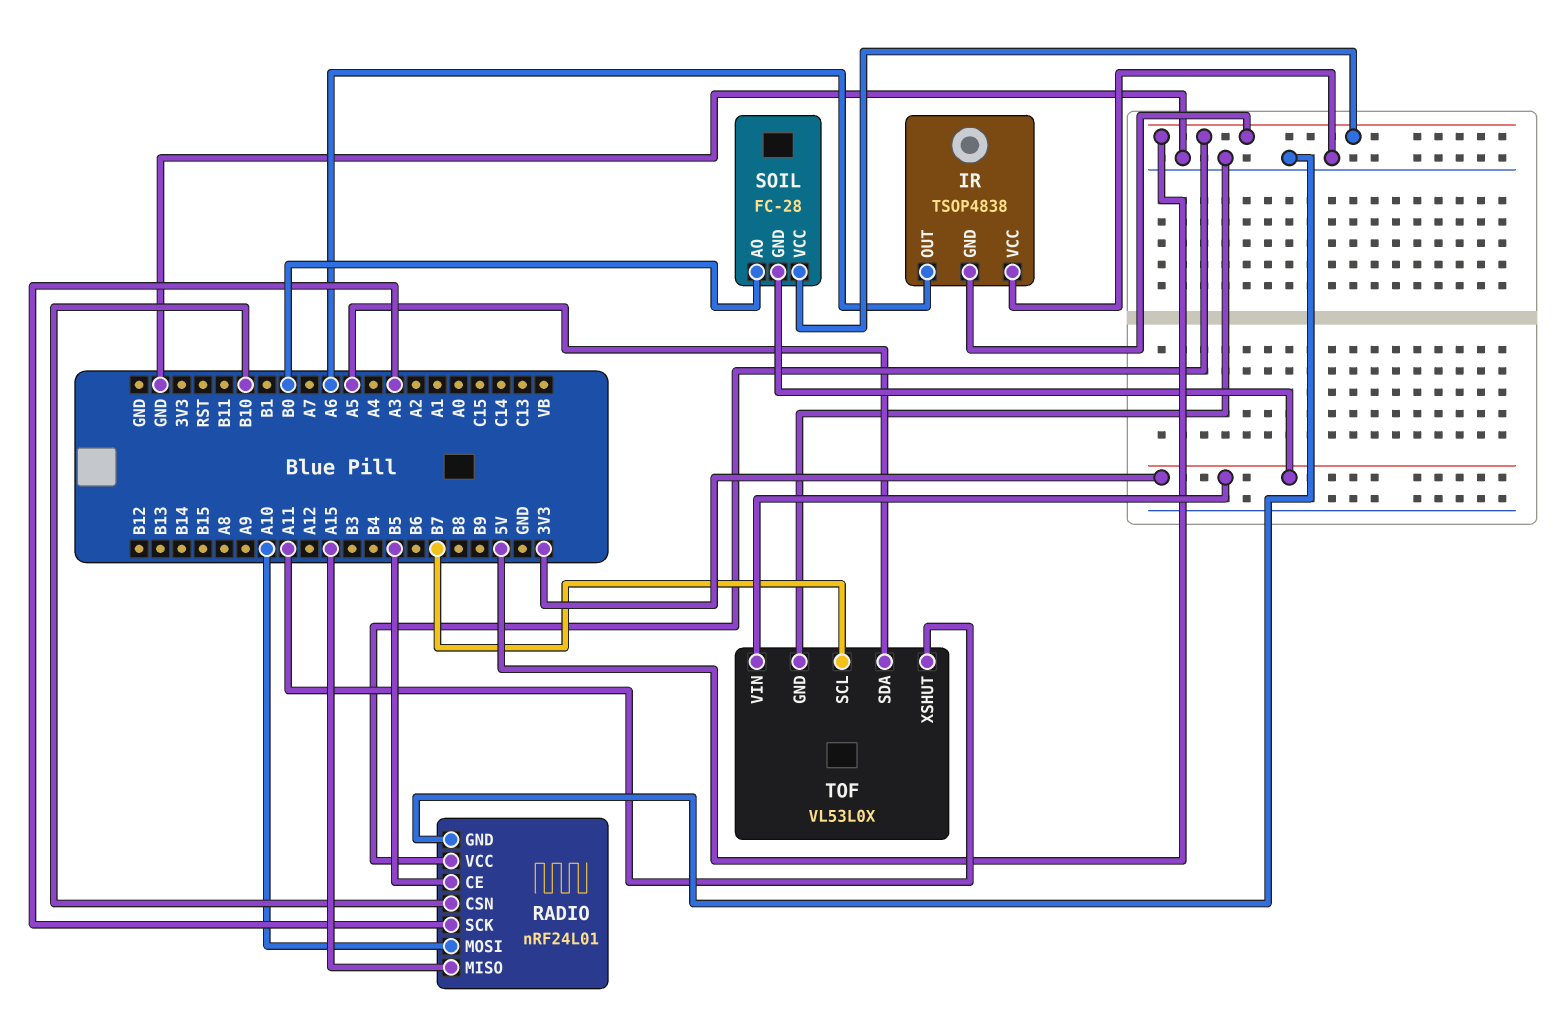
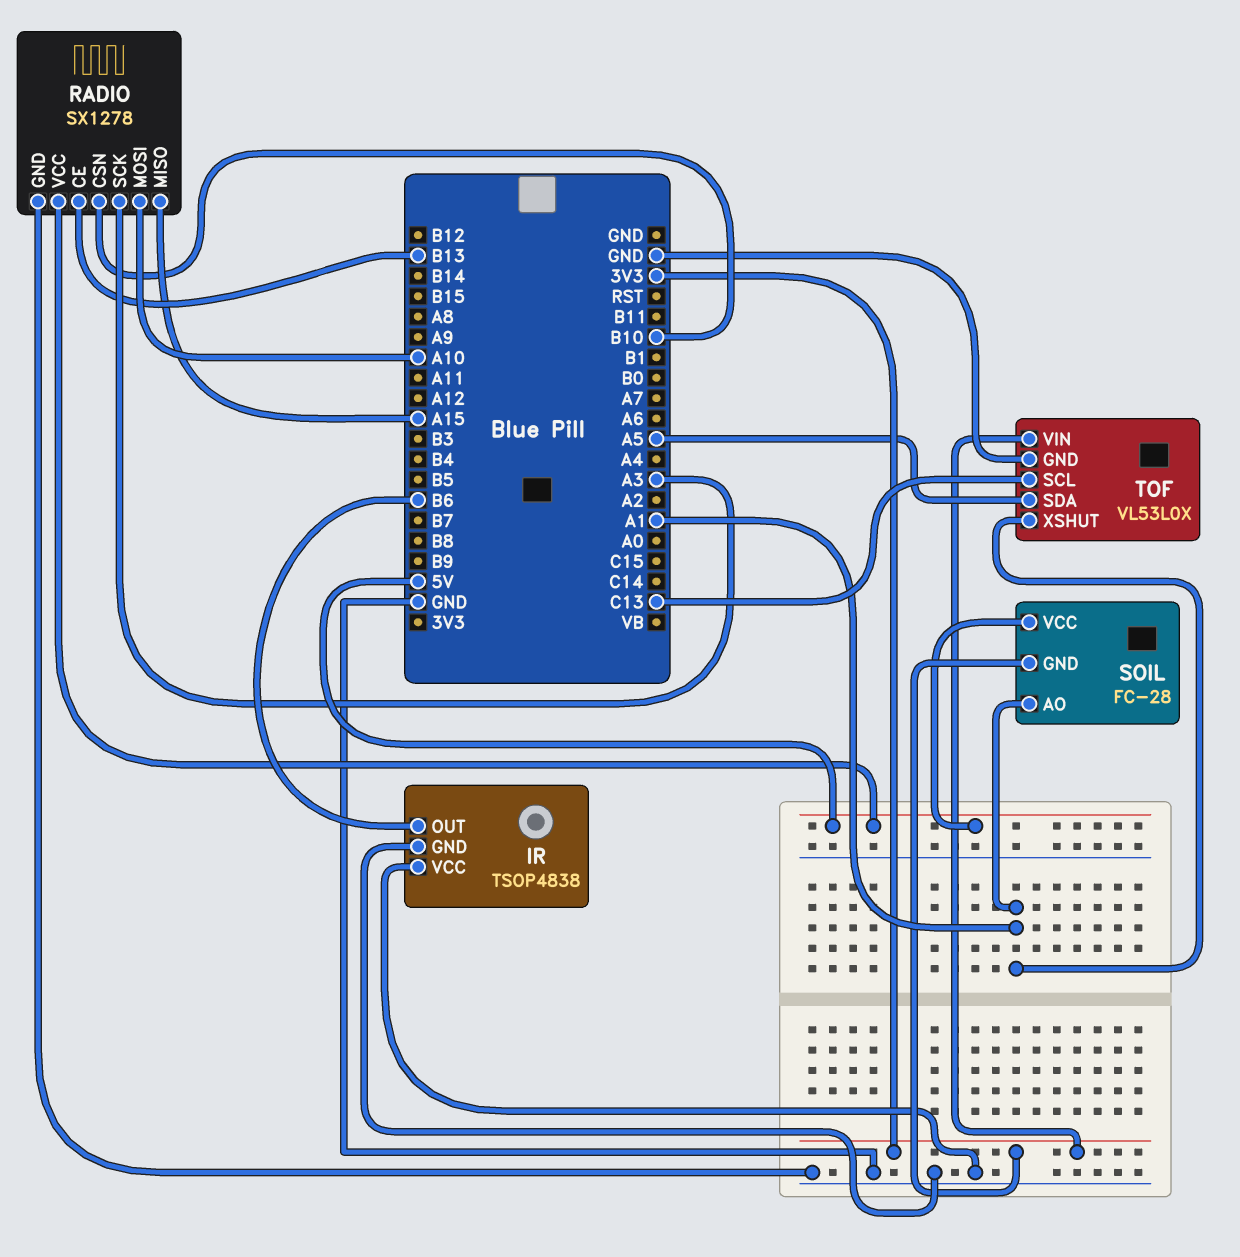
IR pin GND: 5V -> GND
IR pin OUT: A6 -> B6
RADIO: nRF24L01 -> SX1278
RADIO pin CE: B5 -> B13
SOIL pin AO: B0 -> A1
TOF pin SCL: B7 -> C13
TOF pin XSHUT: A11 -> A1

